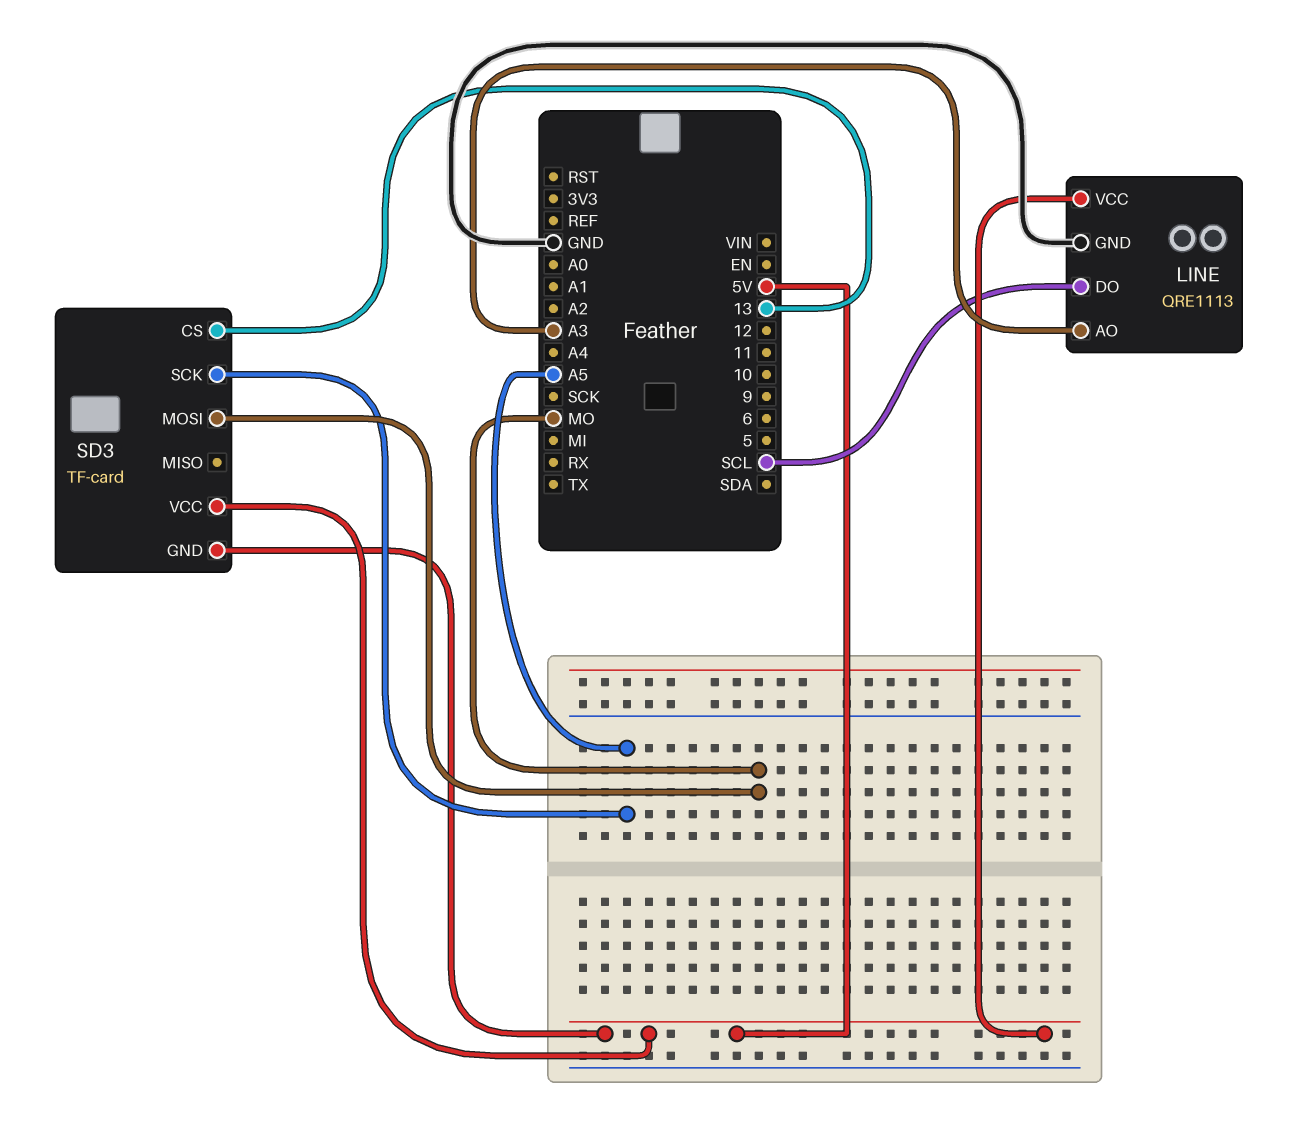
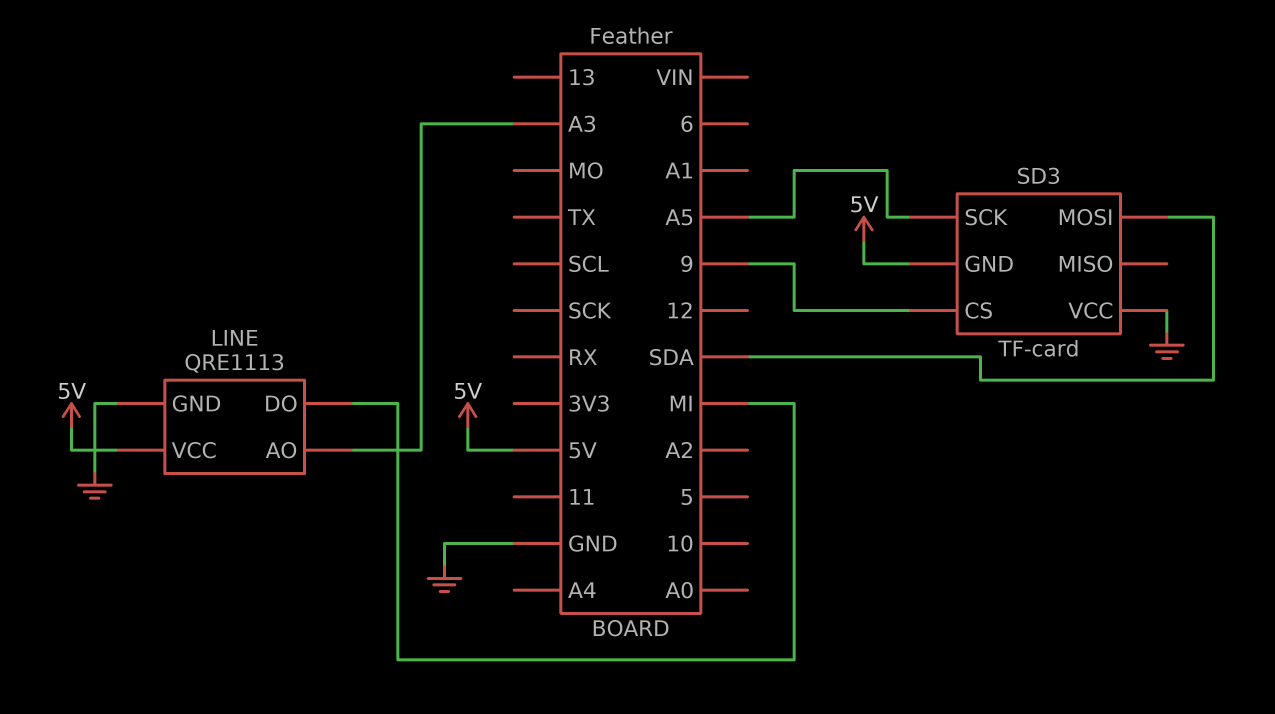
LINE pin DO: SCL -> MI
SD3 pin CS: 13 -> 9
SD3 pin MOSI: MO -> SDA
SD3 pin VCC: 5V -> GND

